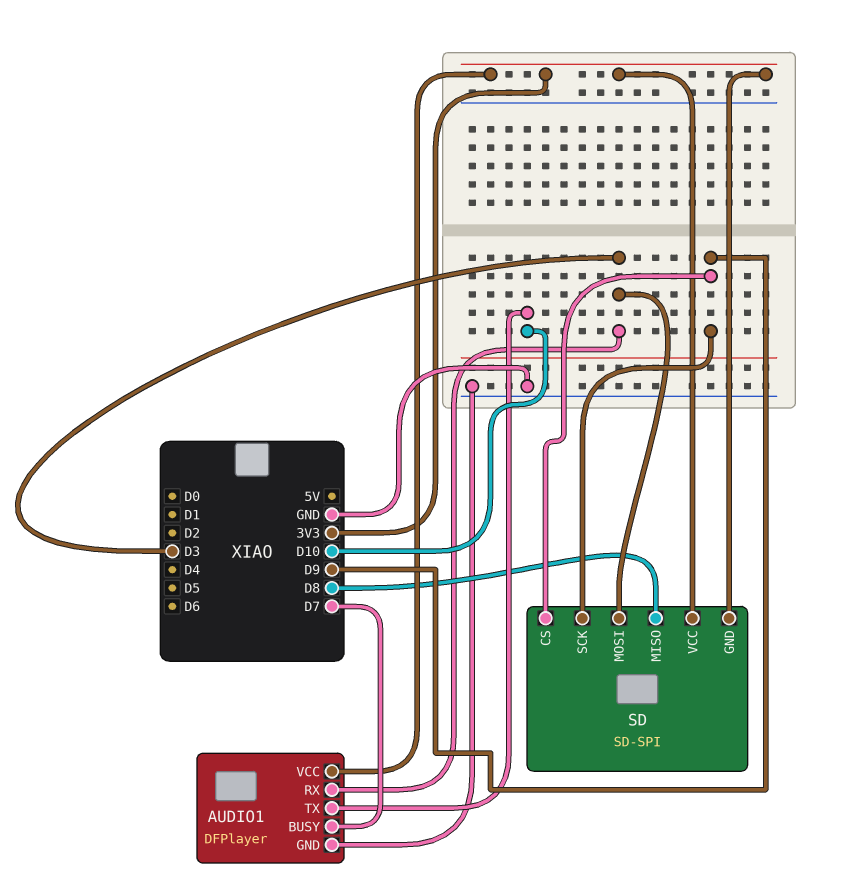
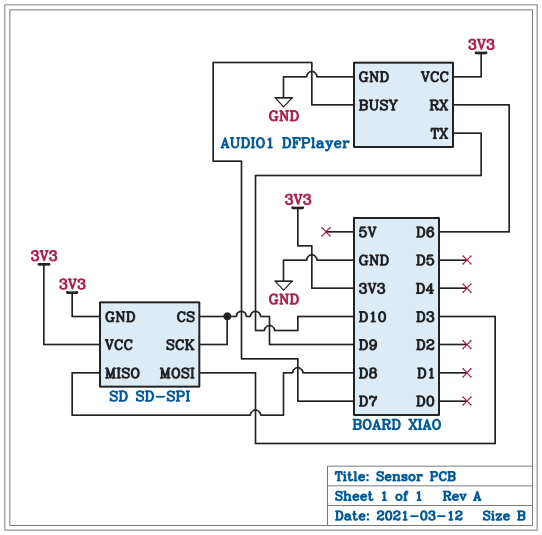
AUDIO1 pin RX: D3 -> D6

